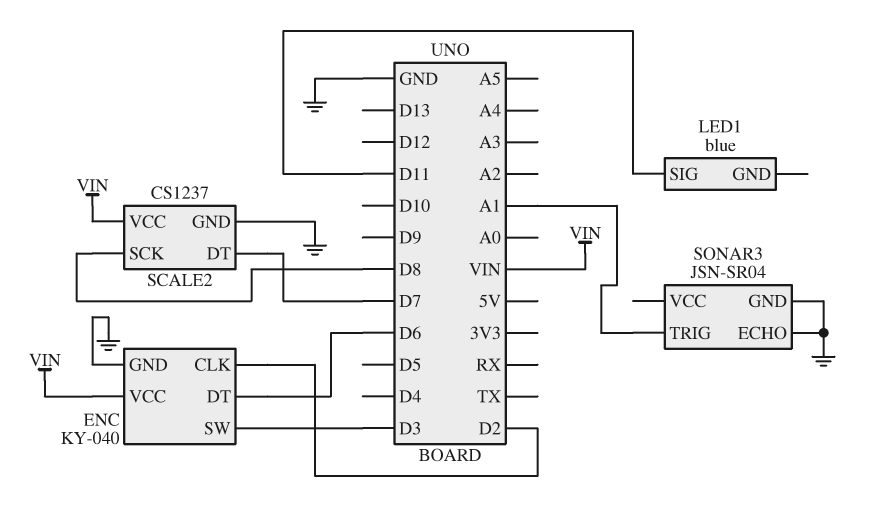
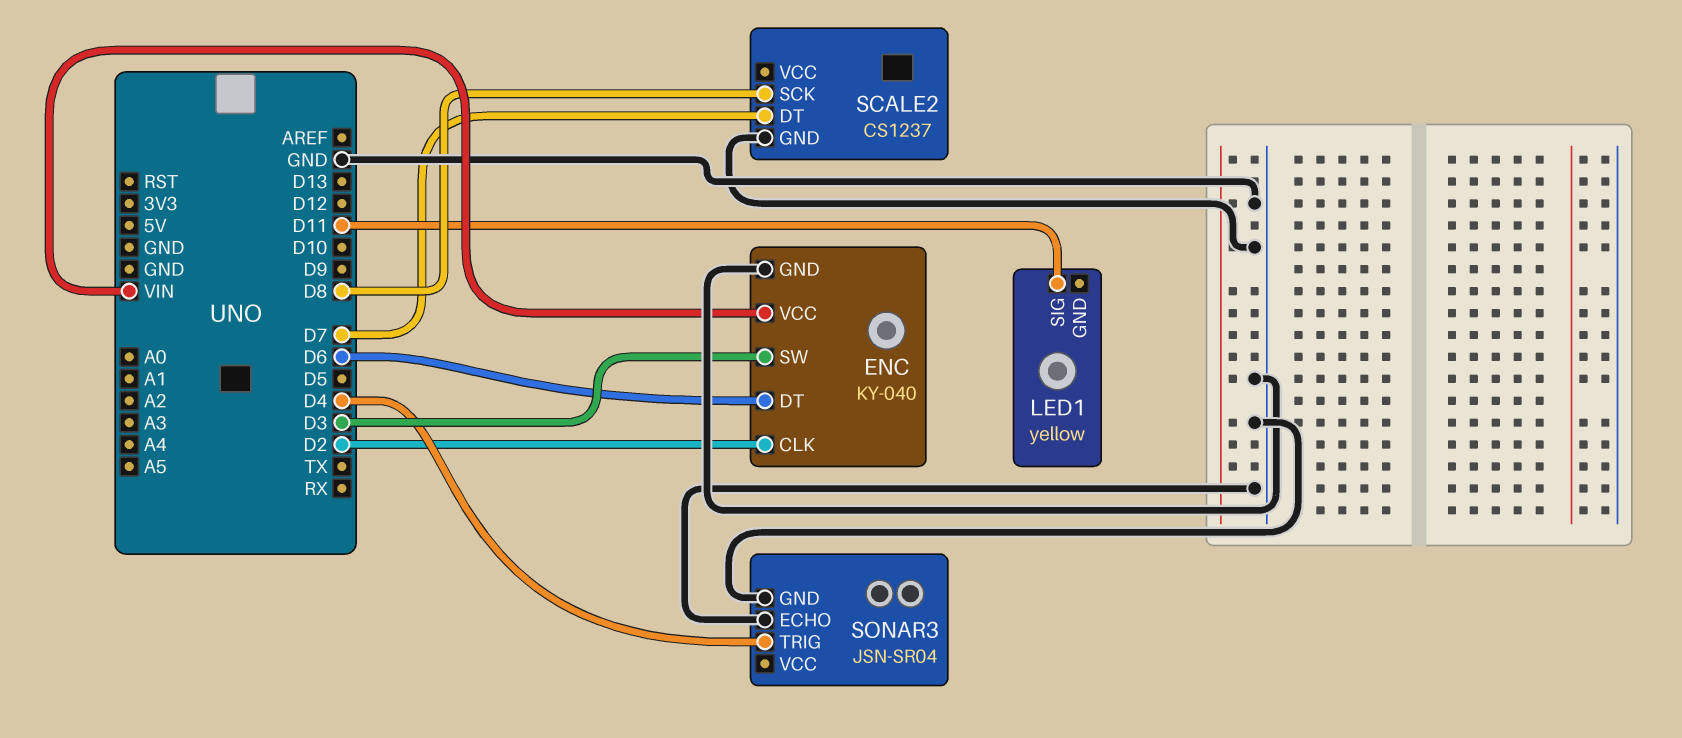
LED1: blue -> yellow
SCALE2 pin VCC: VIN -> none
SONAR3 pin TRIG: A1 -> D4

